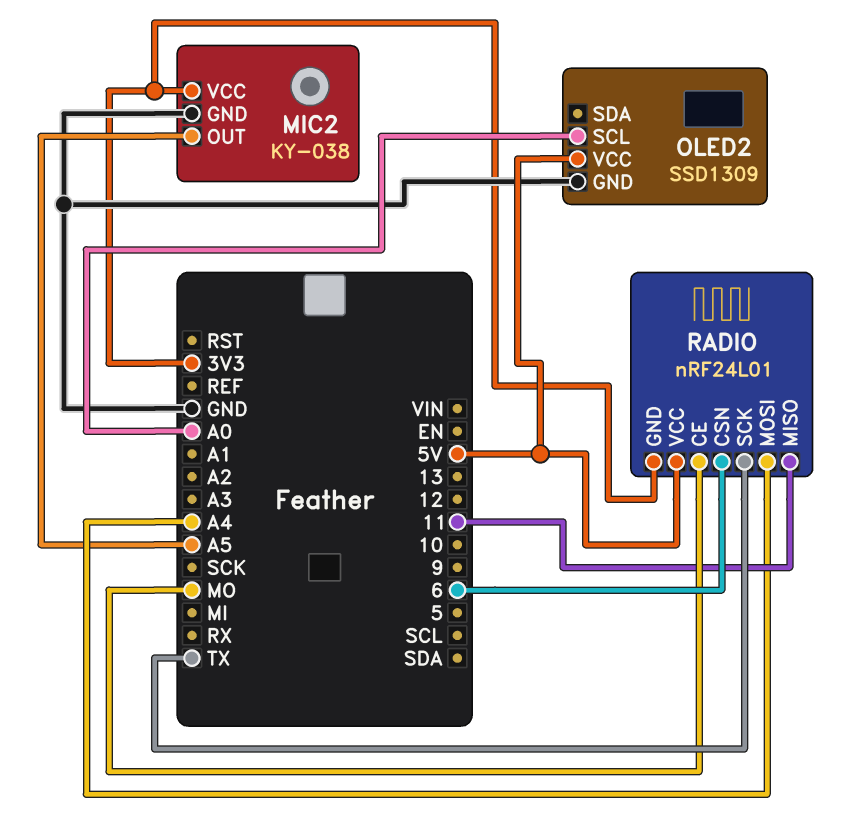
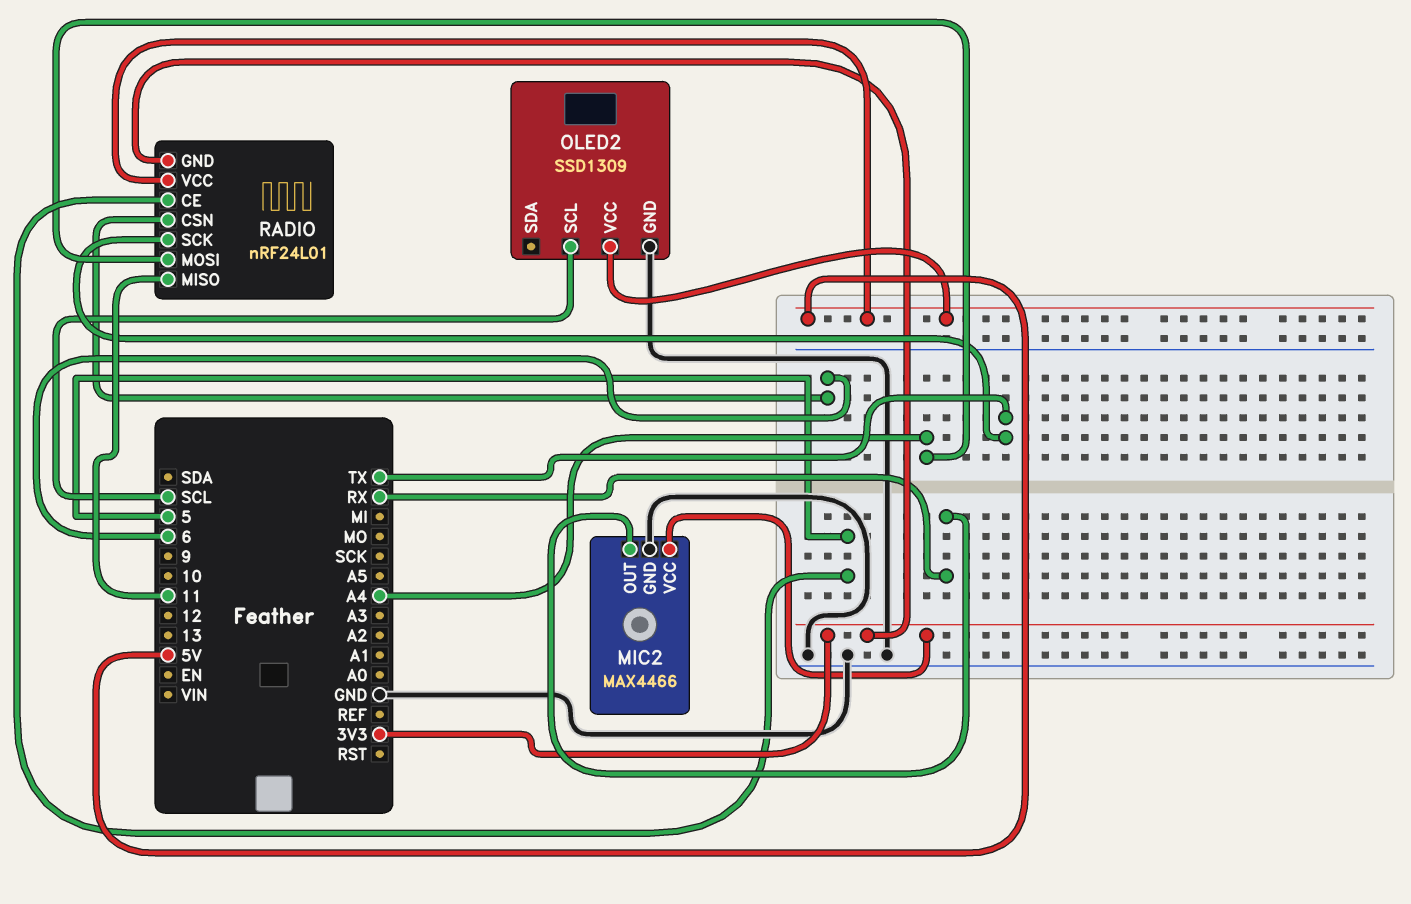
MIC2: KY-038 -> MAX4466
MIC2 pin OUT: A5 -> RX
OLED2 pin SCL: A0 -> SCL
RADIO pin CE: MO -> 5

